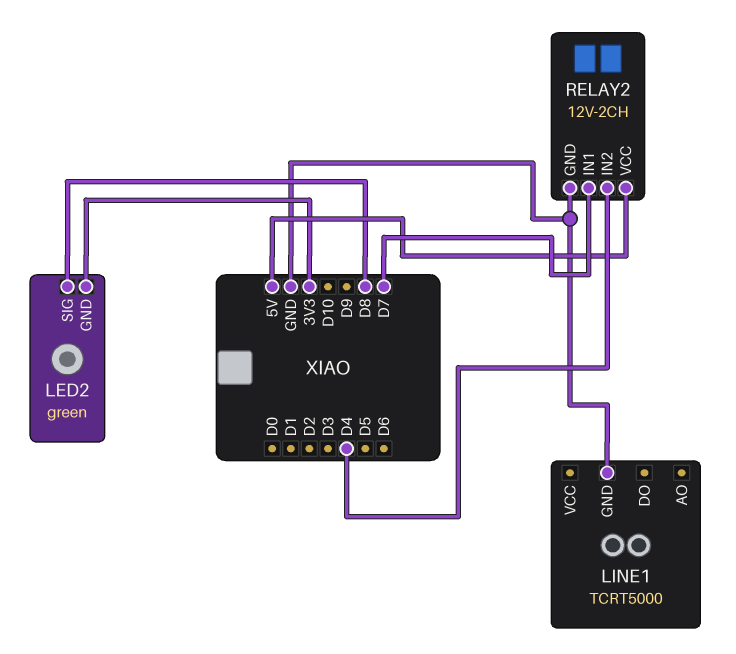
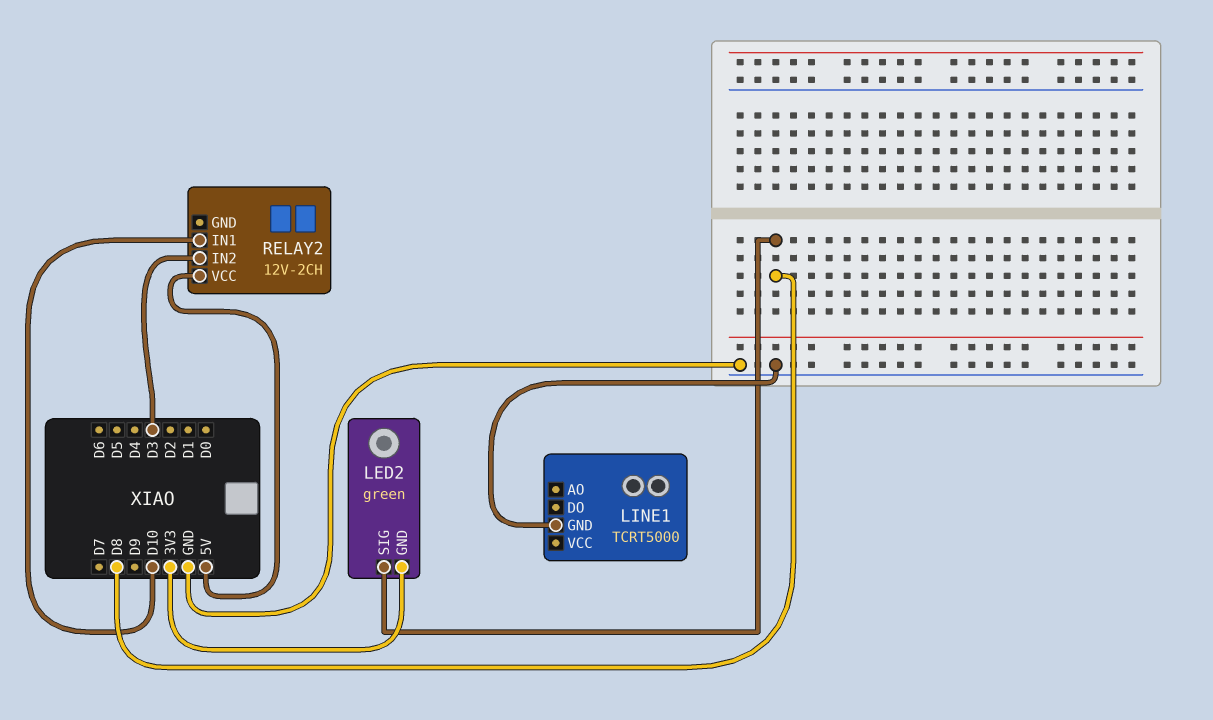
RELAY2 pin GND: GND -> none
RELAY2 pin IN1: D7 -> D10
RELAY2 pin IN2: D4 -> D3

